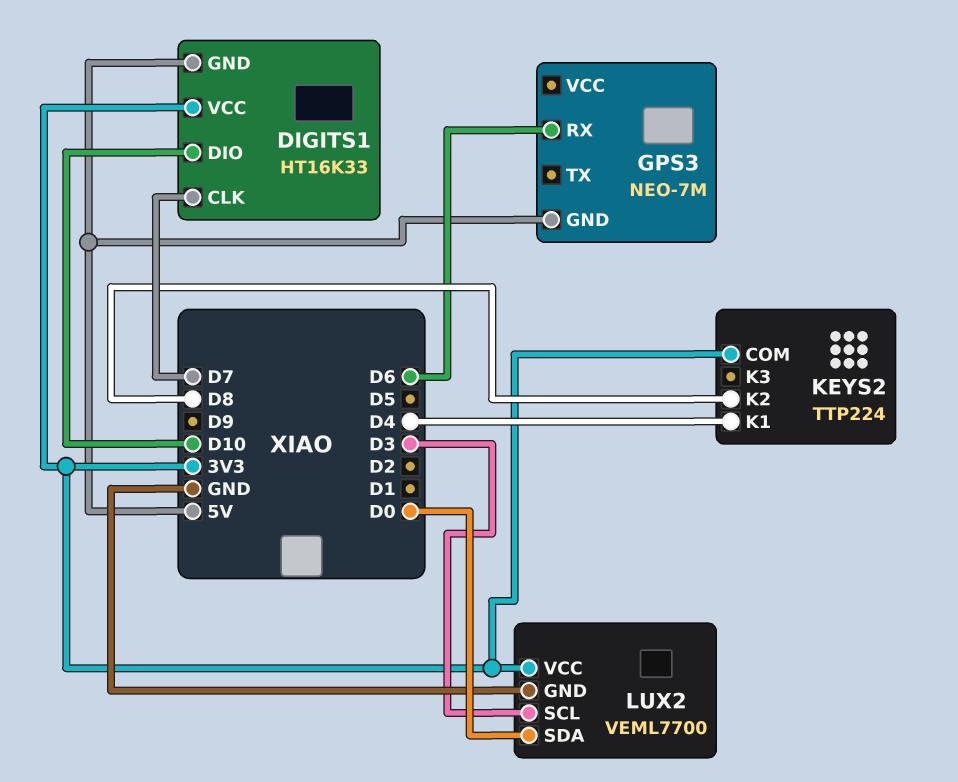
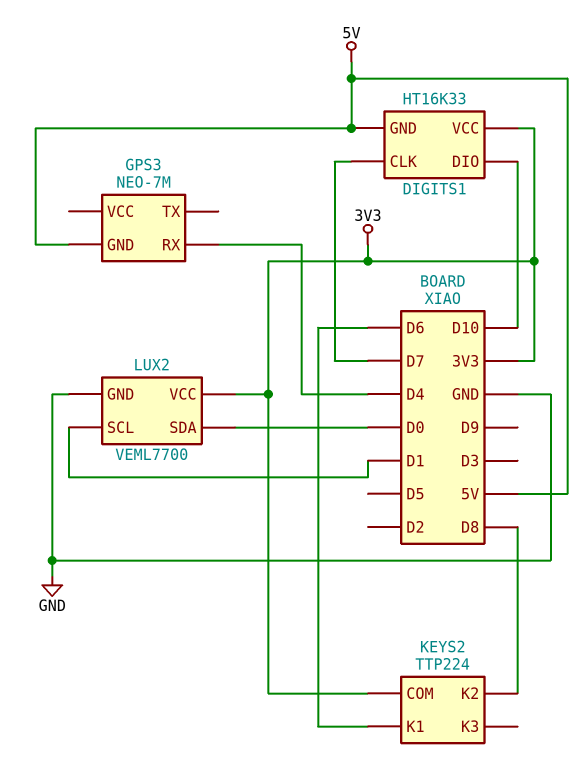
GPS3 pin RX: D6 -> D4
KEYS2 pin K1: D4 -> D6
LUX2 pin SCL: D3 -> D1

